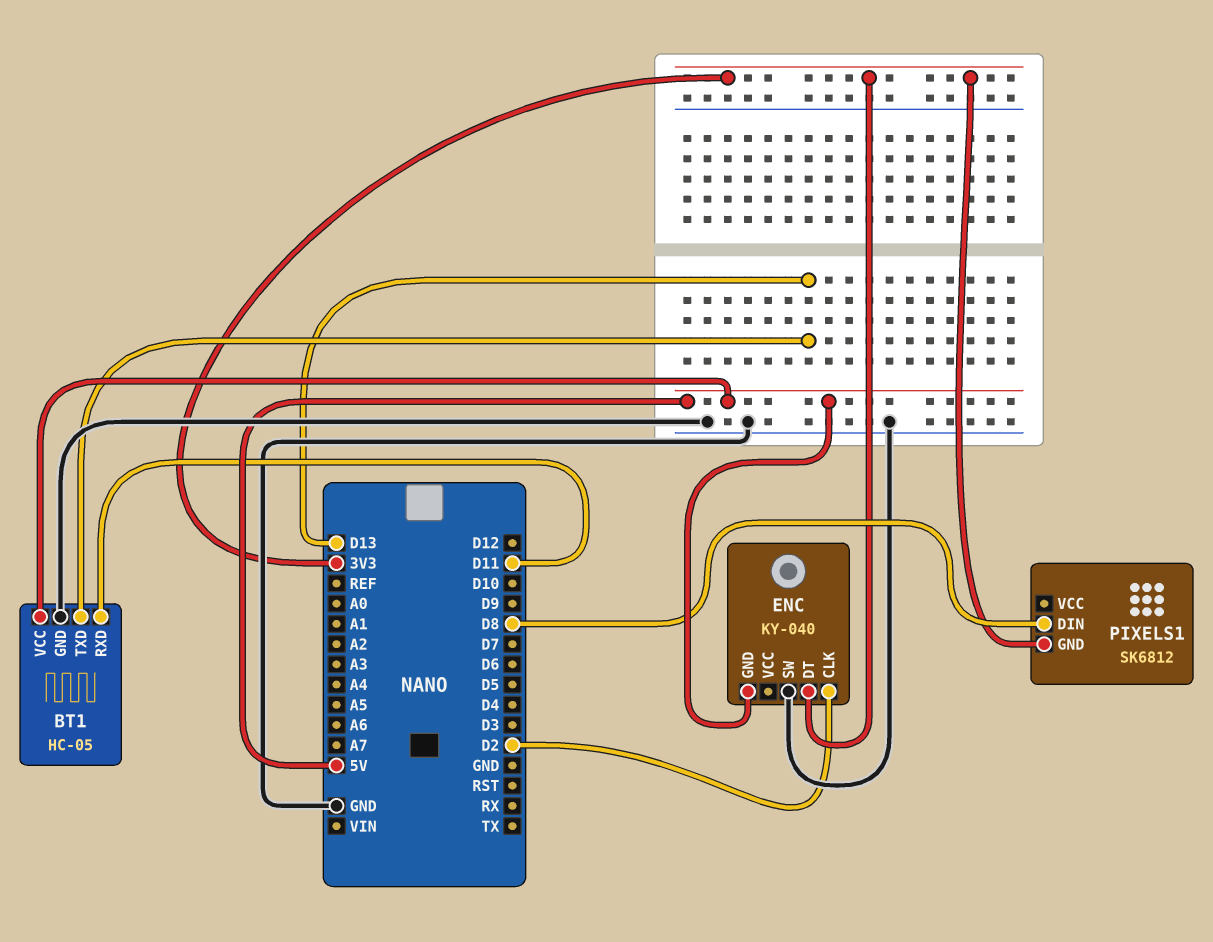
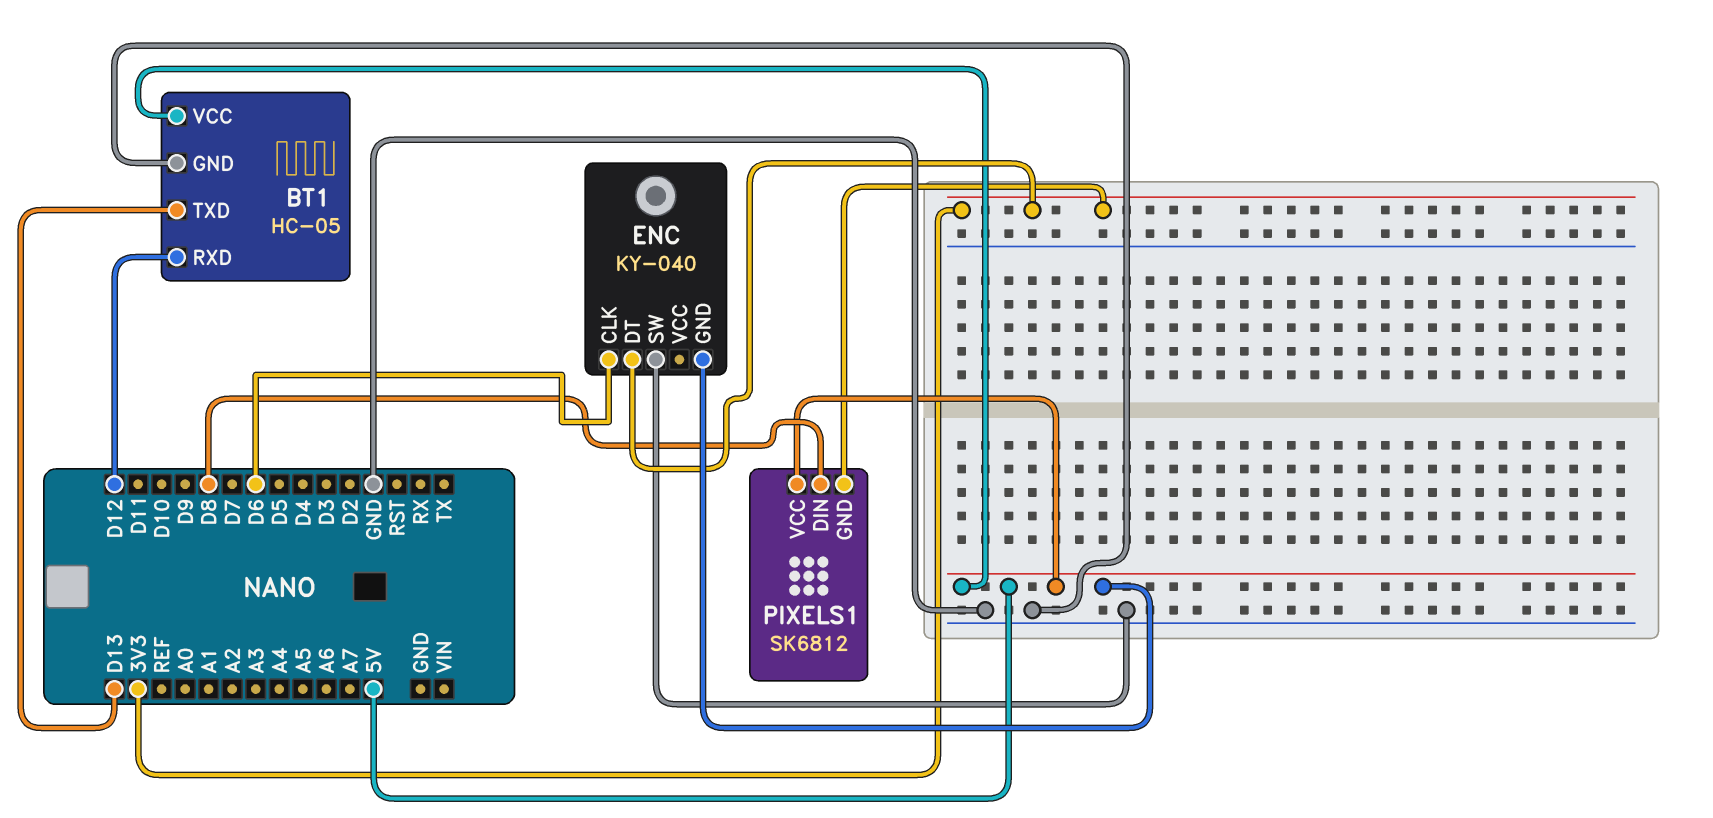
BT1 pin RXD: D11 -> D12
ENC pin CLK: D2 -> D6
PIXELS1 pin VCC: none -> 5V

